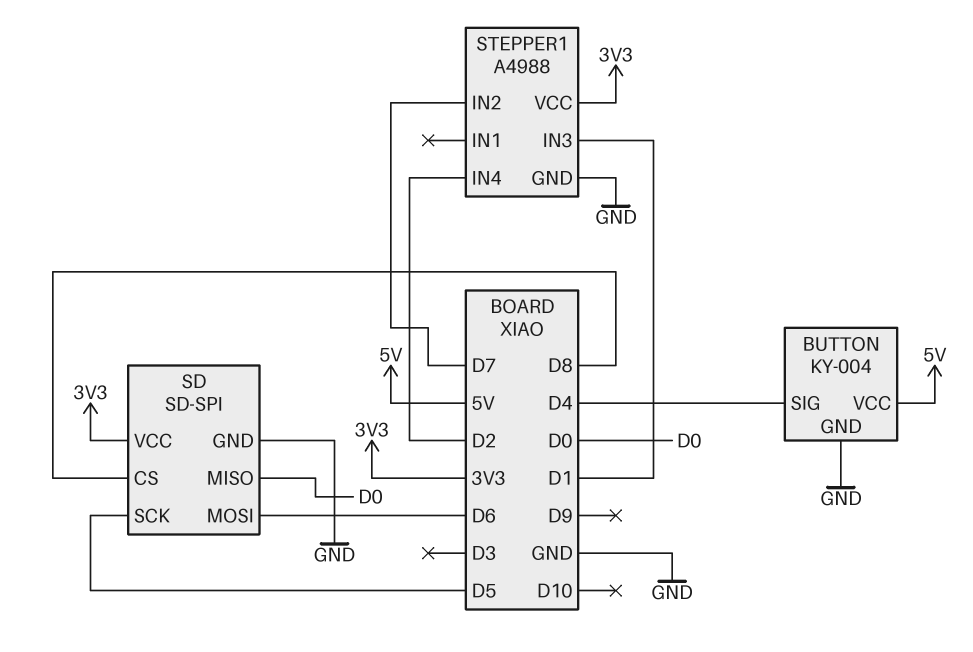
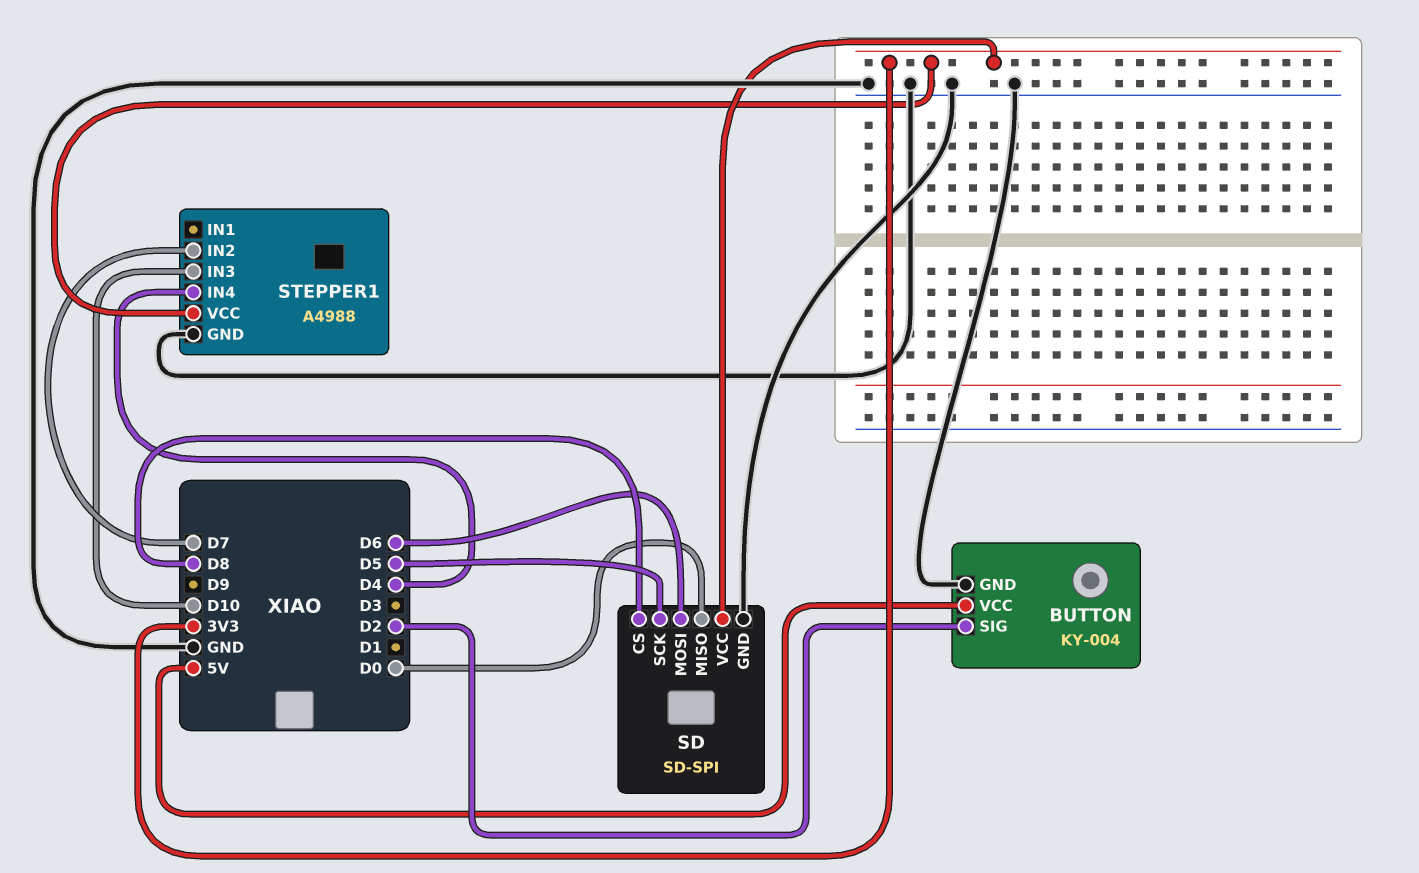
BUTTON pin SIG: D4 -> D2
STEPPER1 pin IN3: D1 -> D10
STEPPER1 pin IN4: D2 -> D4

